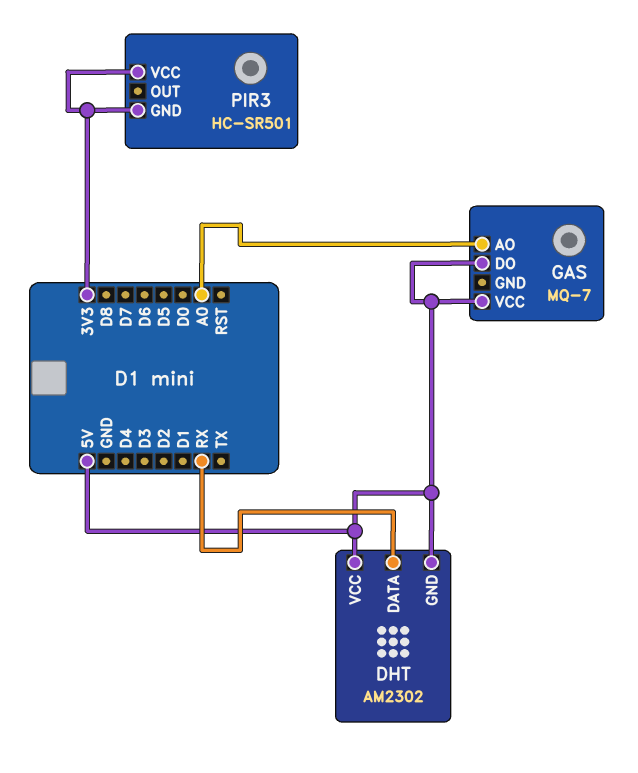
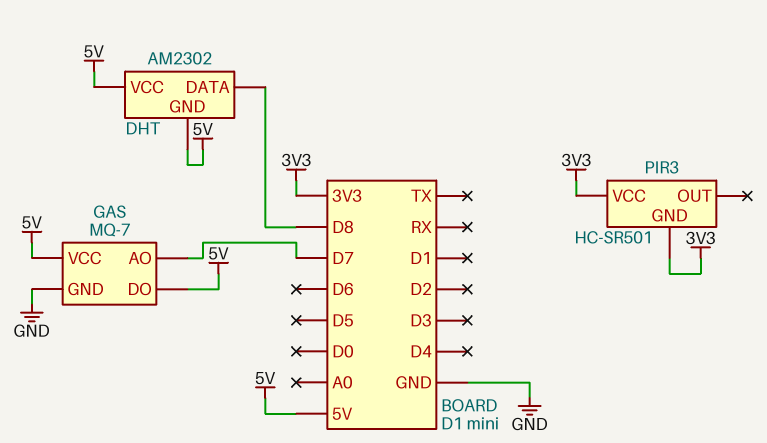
DHT pin DATA: RX -> D8
GAS pin AO: A0 -> D7
GAS pin GND: none -> GND

